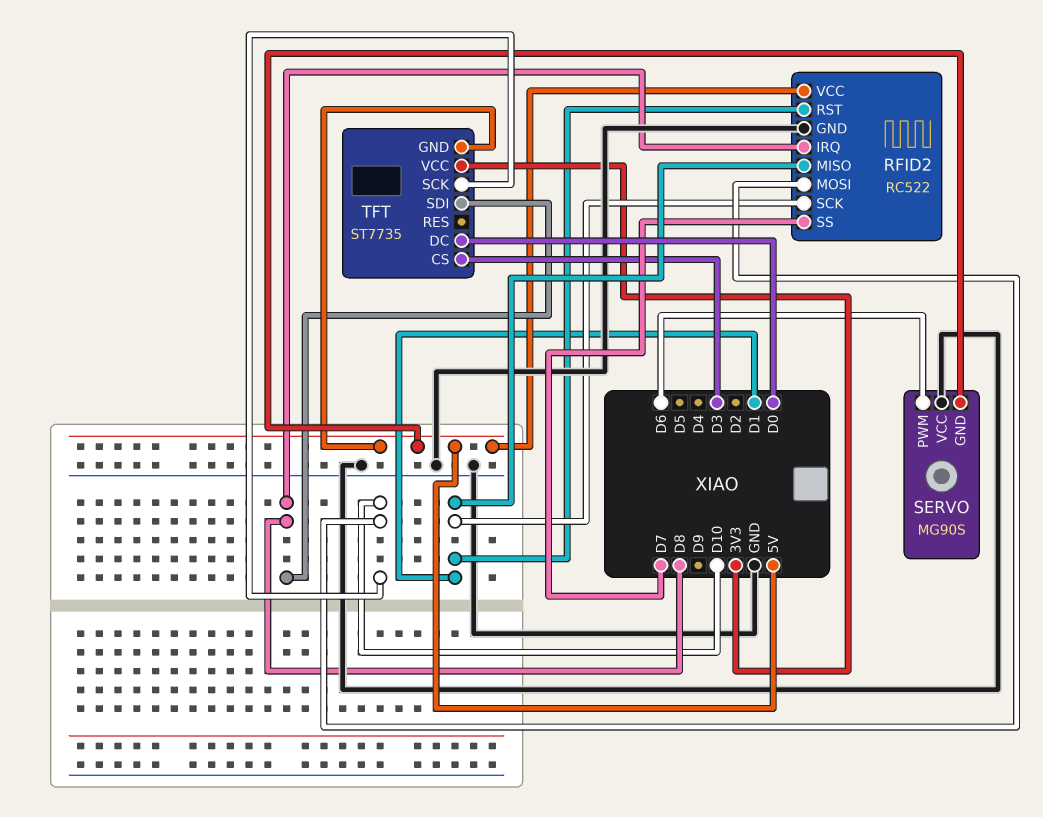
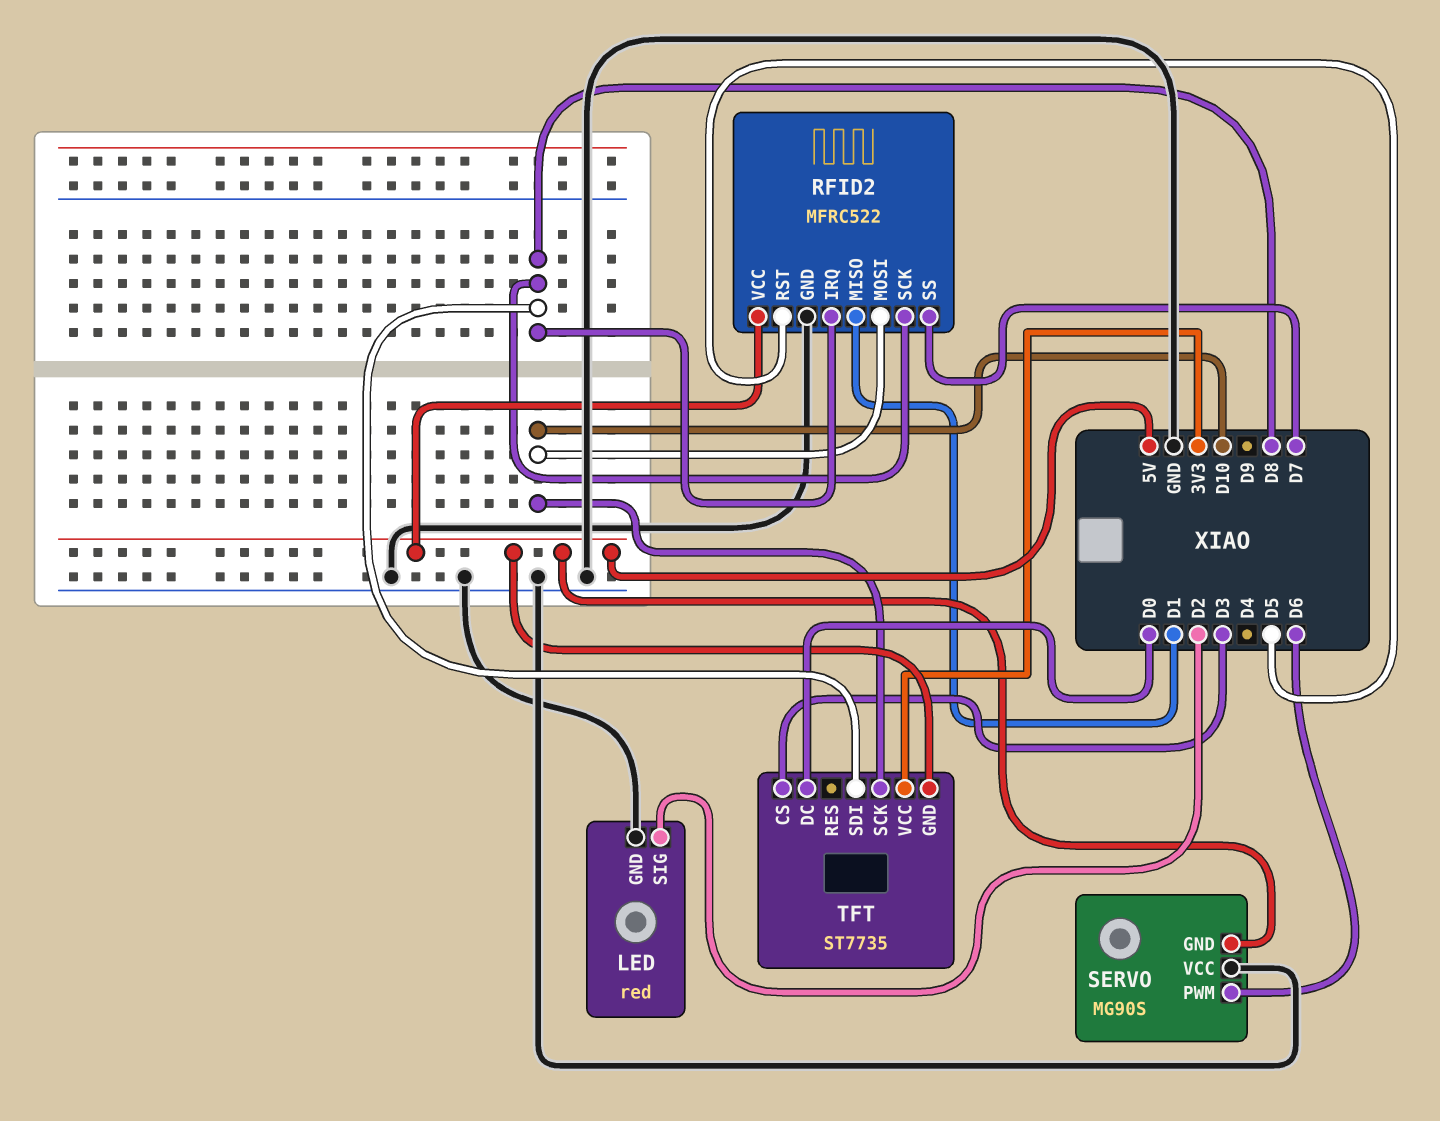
LED: none -> red
LED pin GND: none -> GND
LED pin SIG: none -> D2
RFID2: RC522 -> MFRC522
RFID2 pin RST: D1 -> D5
RFID2 pin SCK: D1 -> D8

